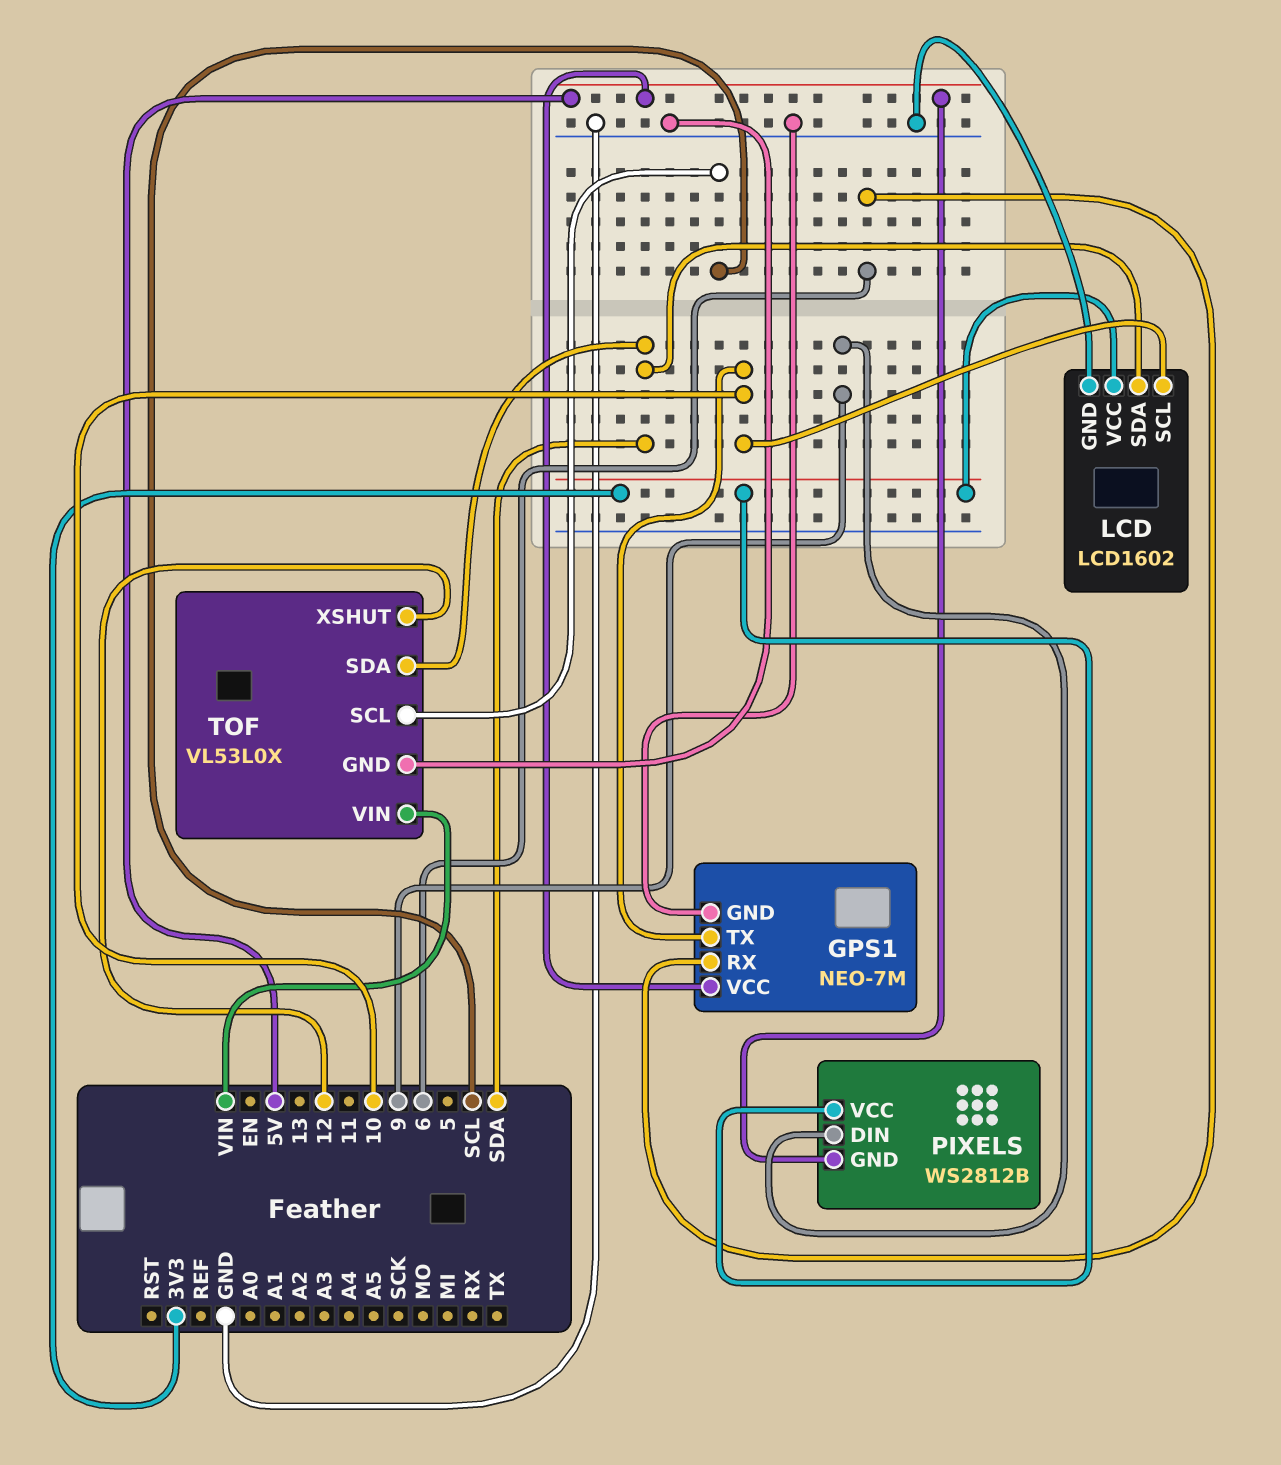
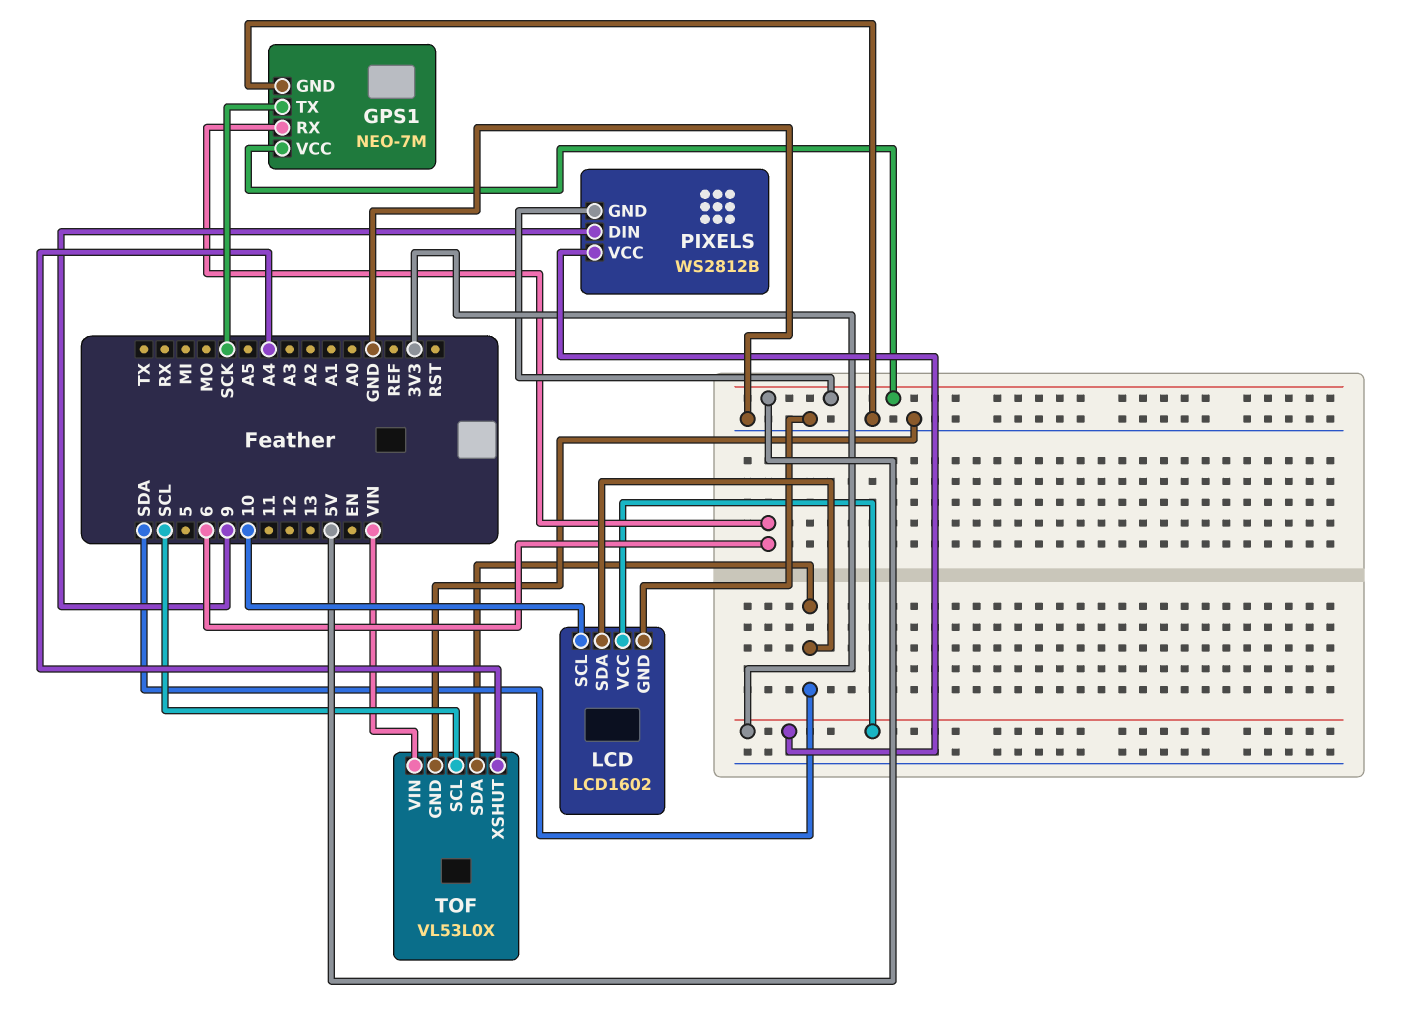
GPS1 pin TX: 10 -> SCK
TOF pin XSHUT: 12 -> A4

